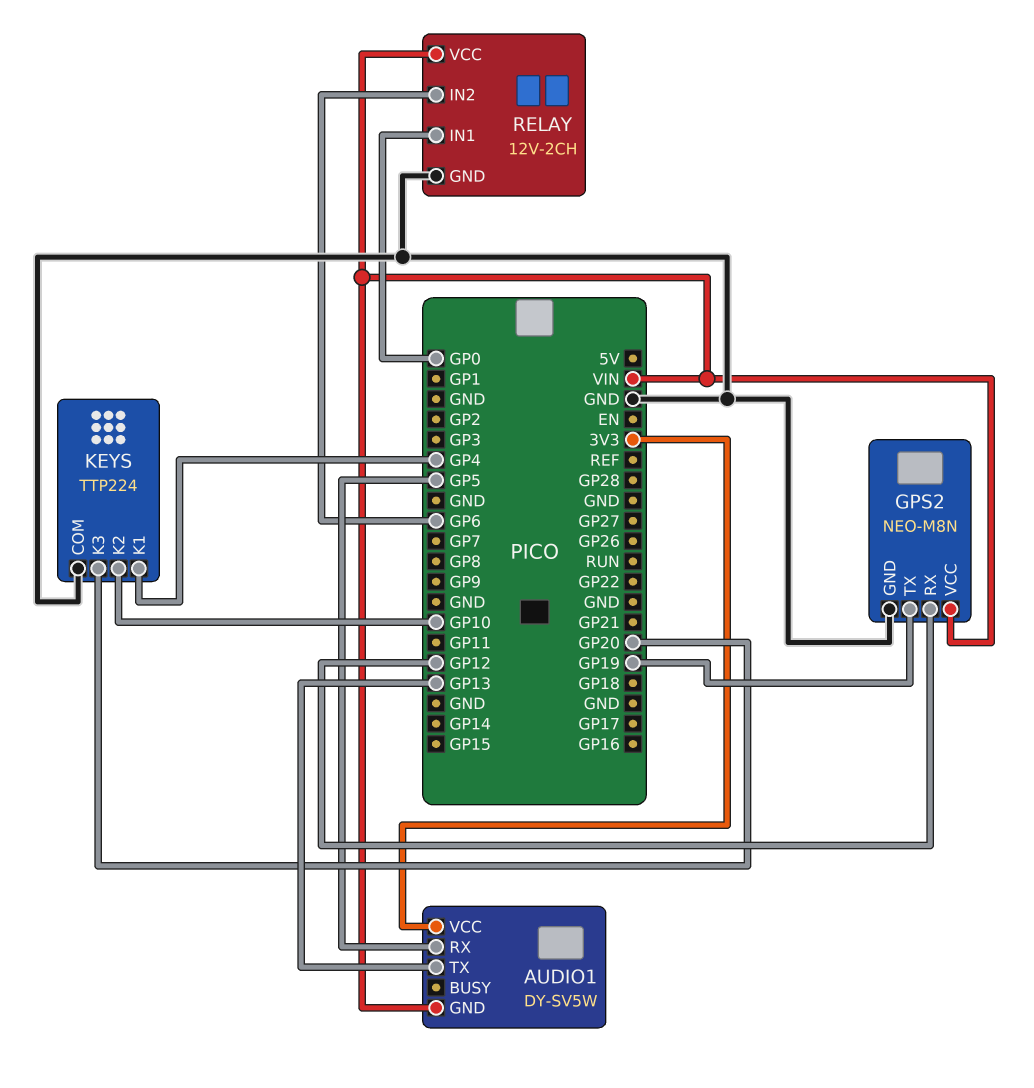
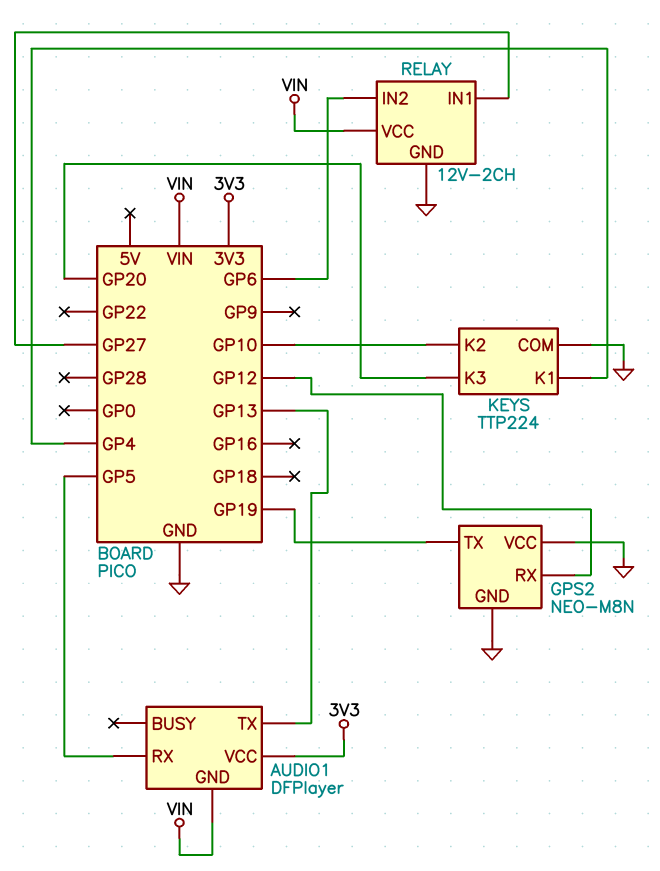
AUDIO1: DY-SV5W -> DFPlayer
GPS2 pin VCC: VIN -> GND
RELAY pin IN1: GP0 -> GP27

